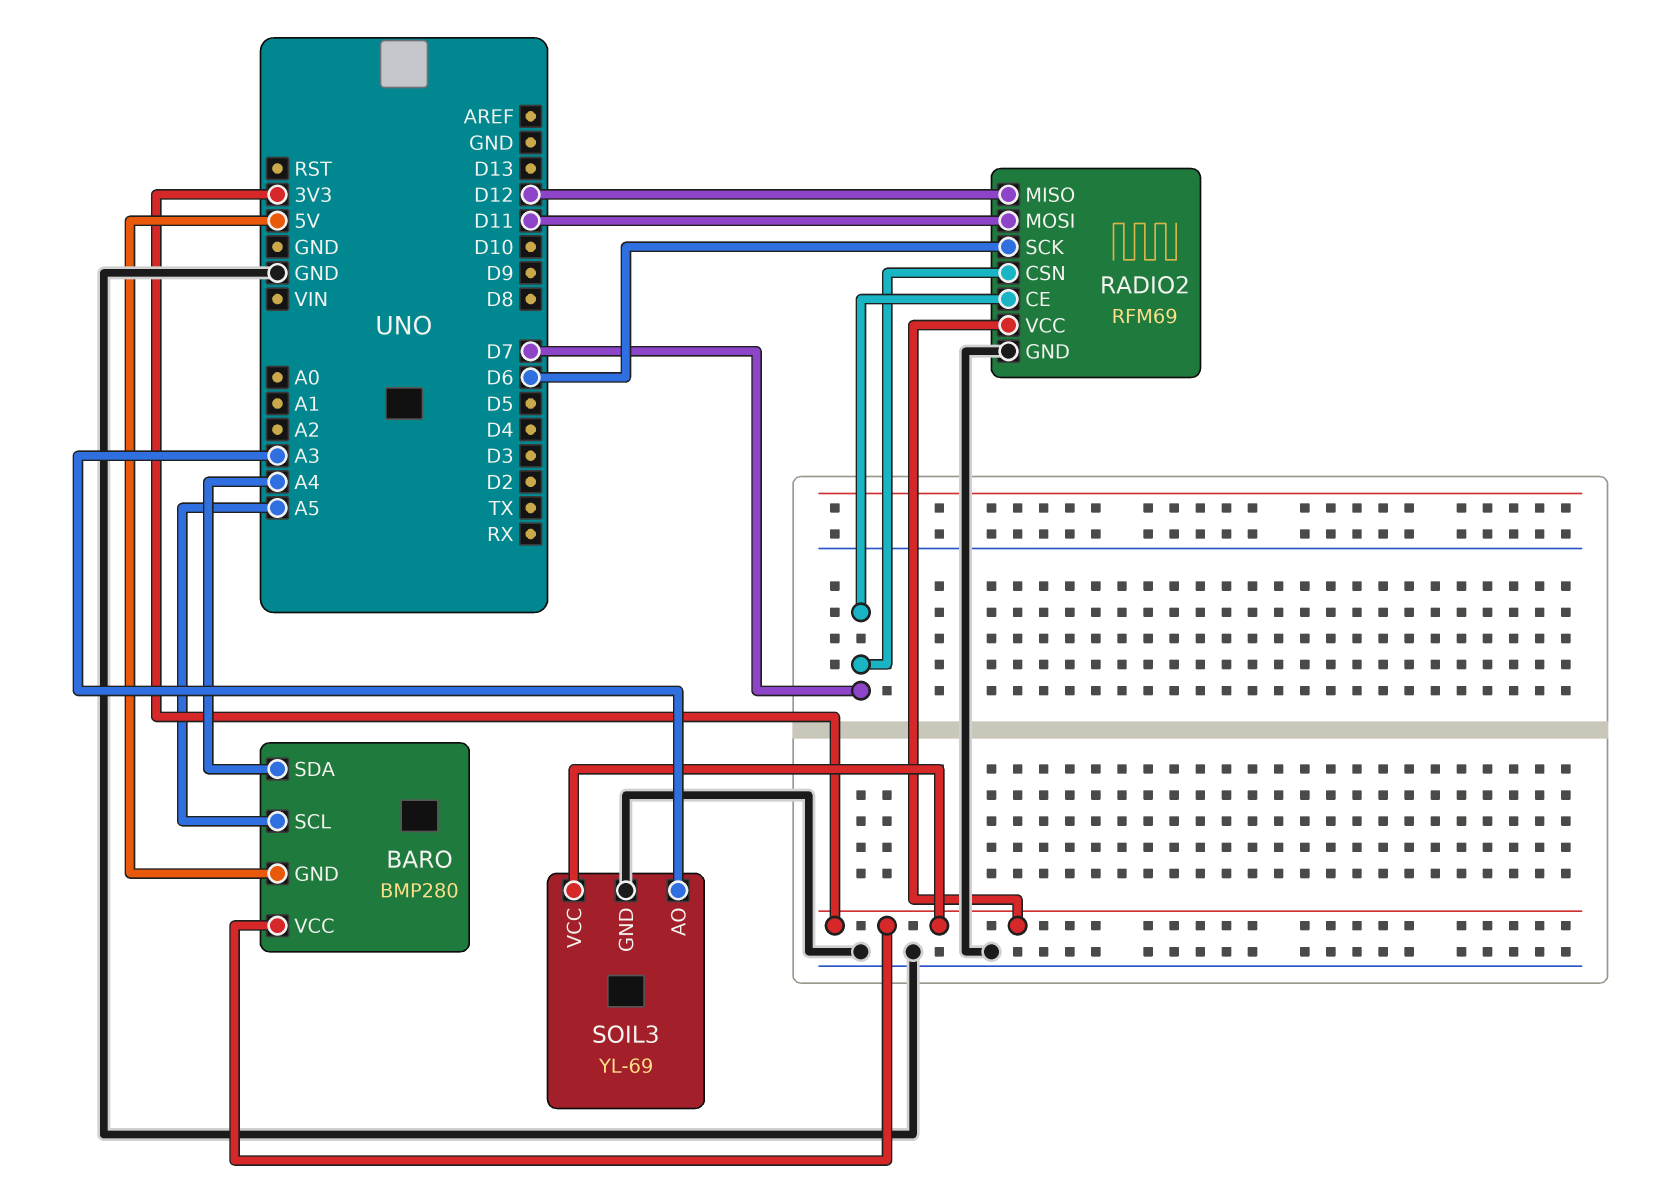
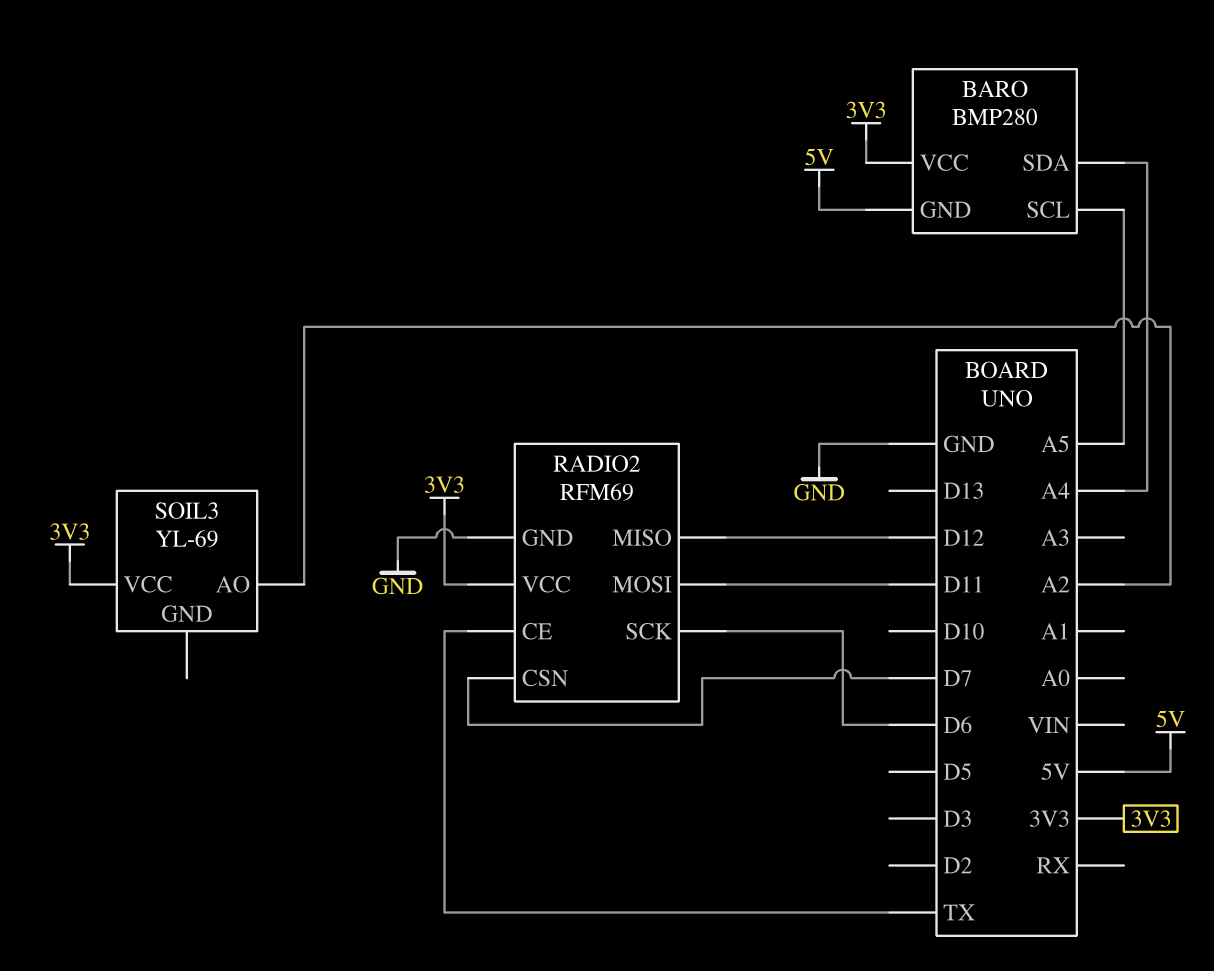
RADIO2 pin CE: D7 -> TX
SOIL3 pin AO: A3 -> A2
SOIL3 pin GND: GND -> none

